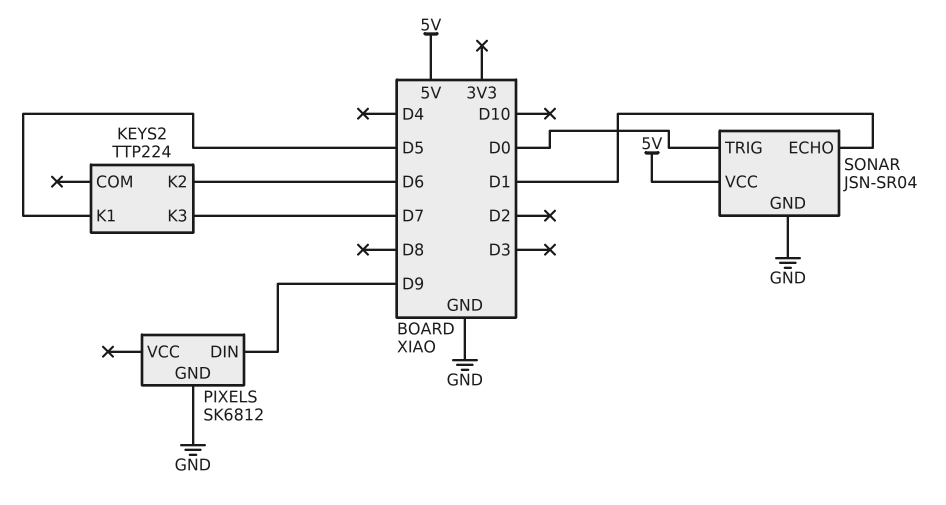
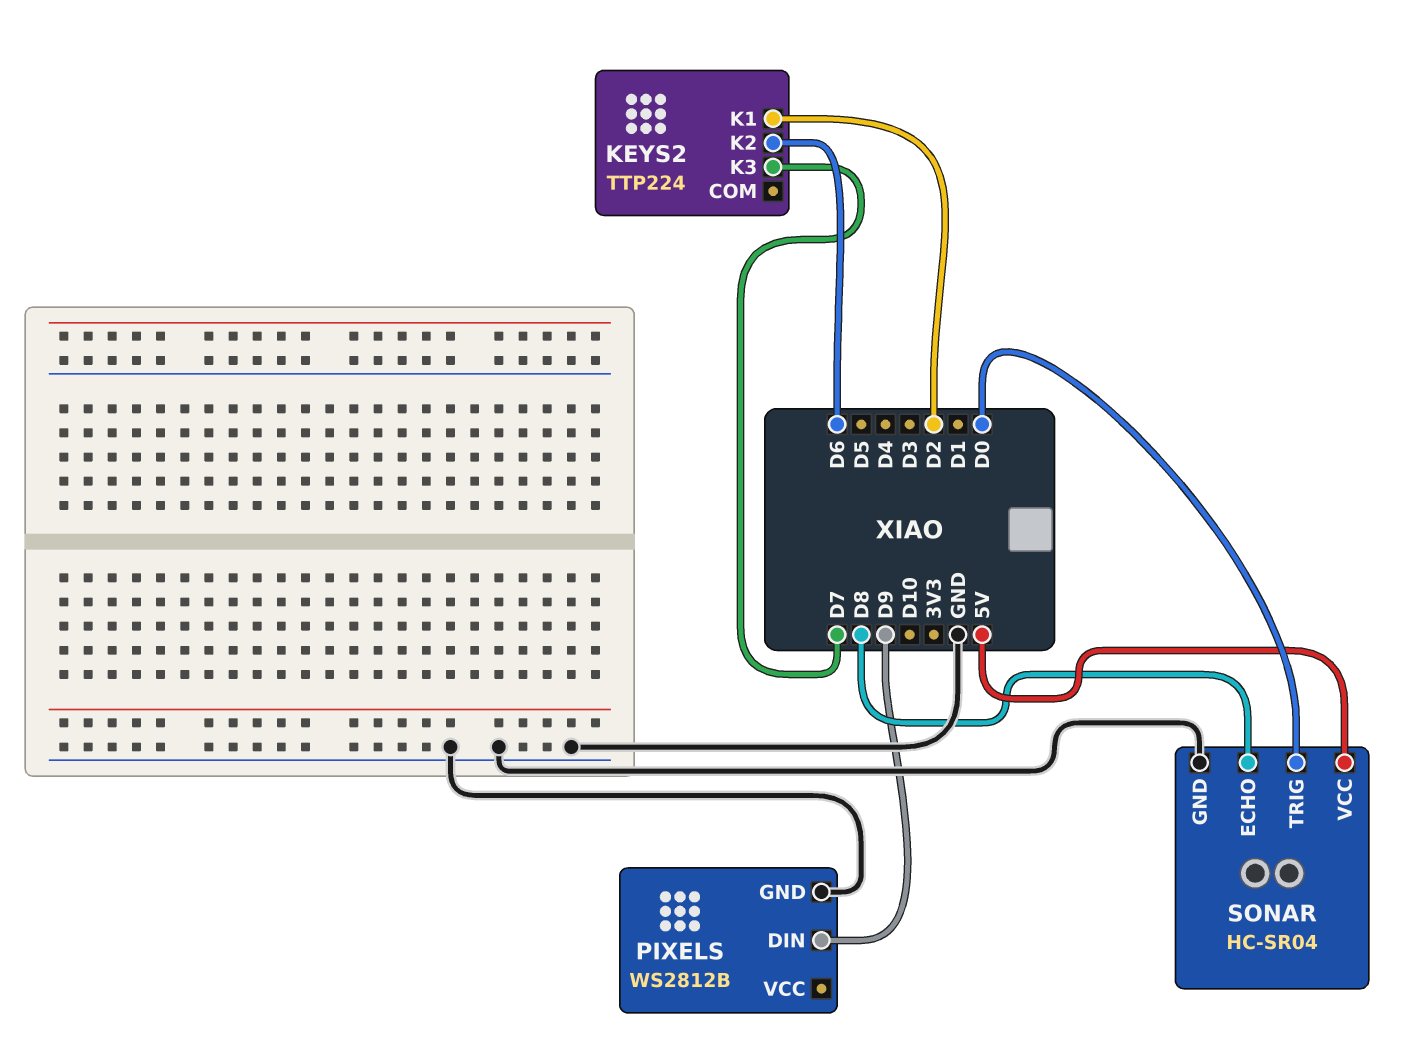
KEYS2 pin K1: D5 -> D2
PIXELS: SK6812 -> WS2812B
SONAR: JSN-SR04 -> HC-SR04
SONAR pin ECHO: D1 -> D8

